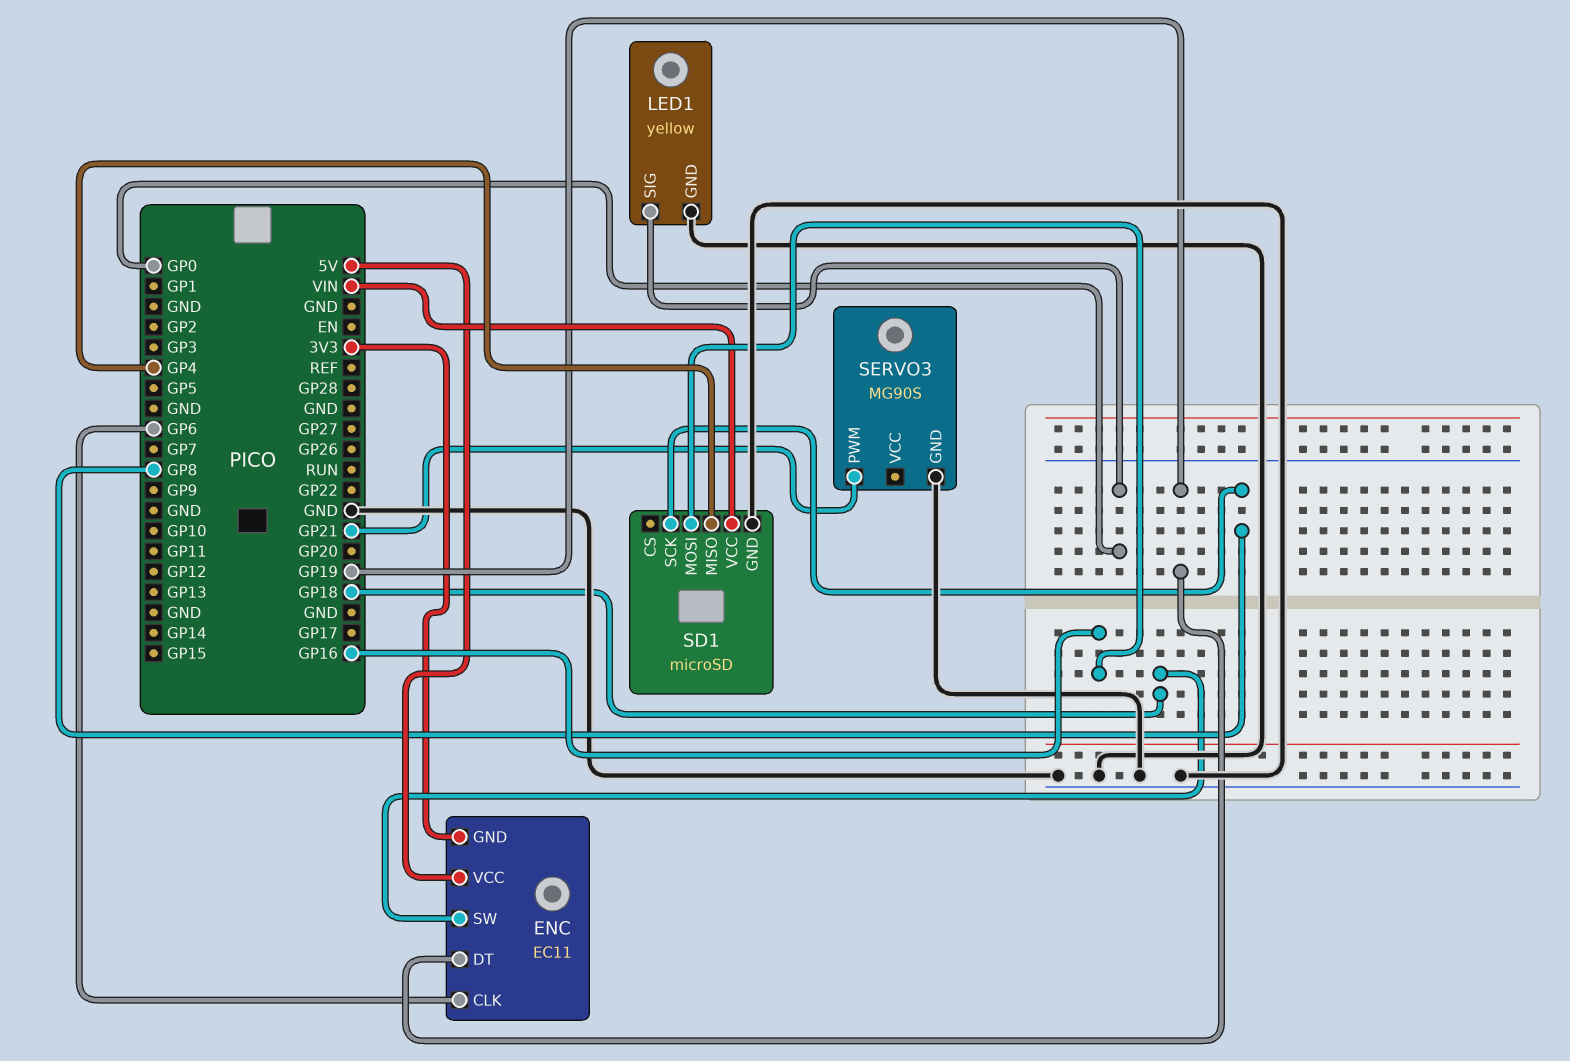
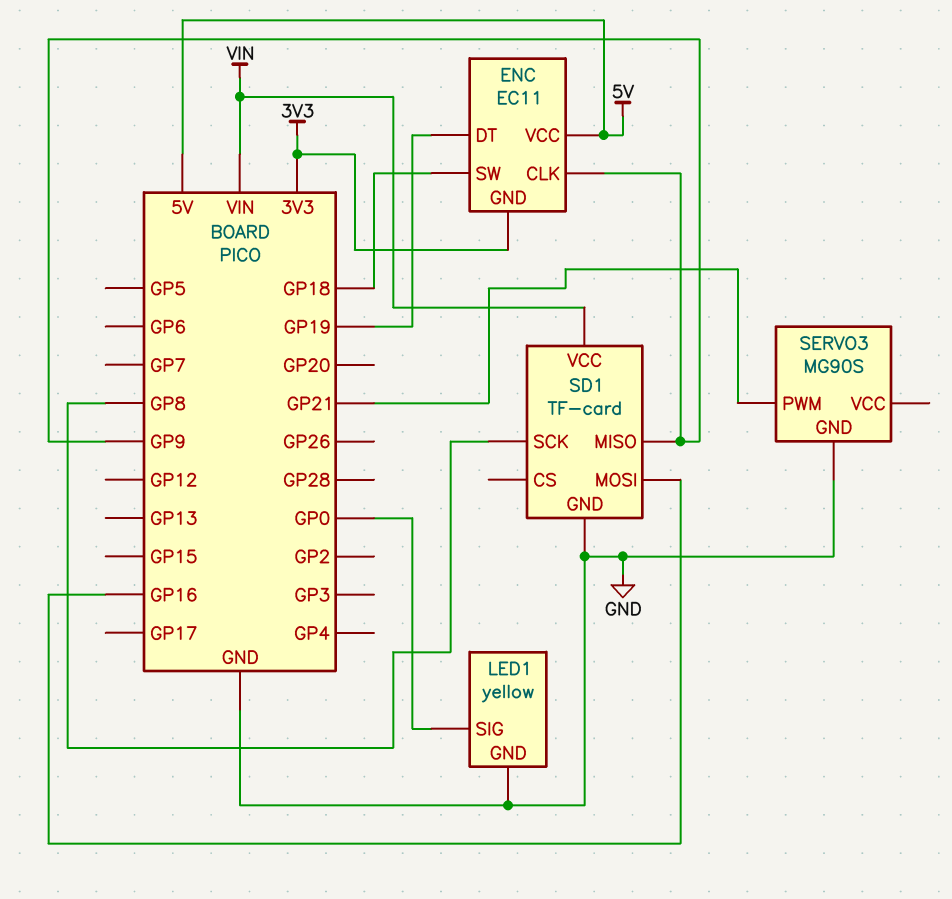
ENC pin CLK: GP6 -> GP9
SD1: microSD -> TF-card
SD1 pin MISO: GP4 -> GP9

